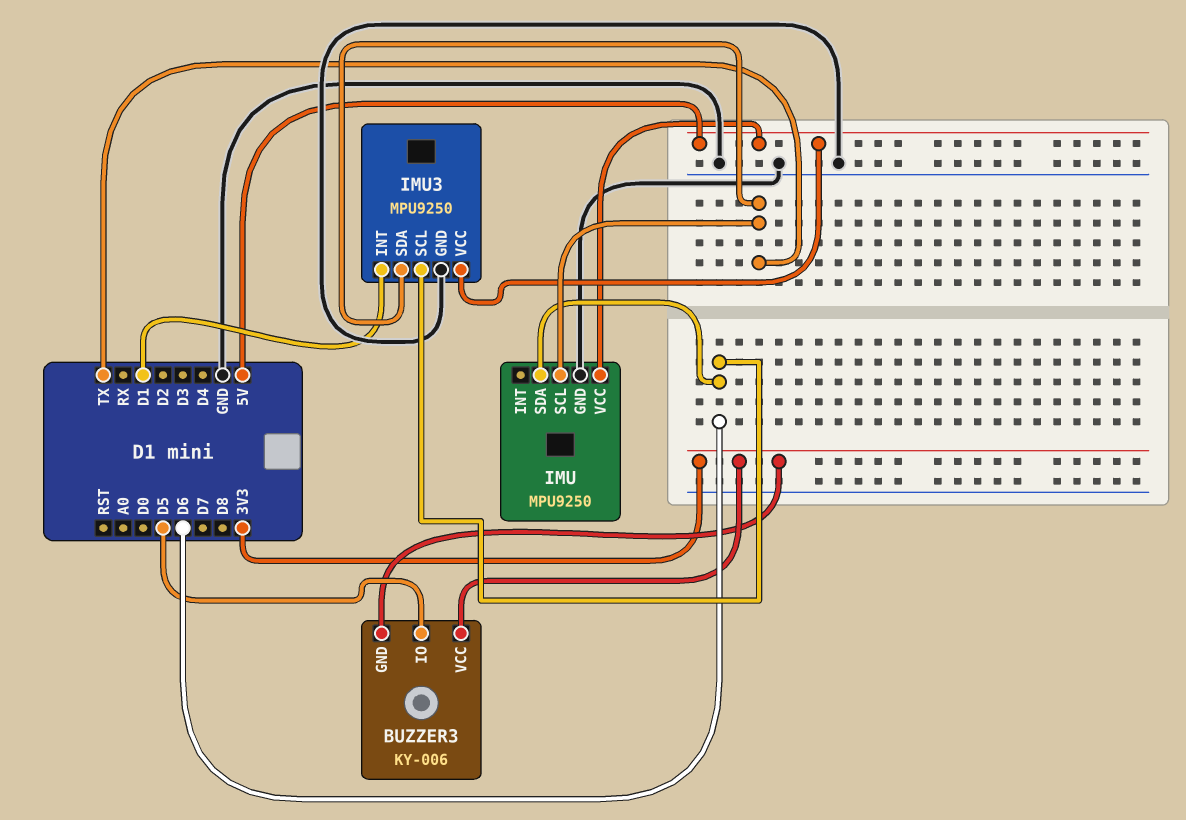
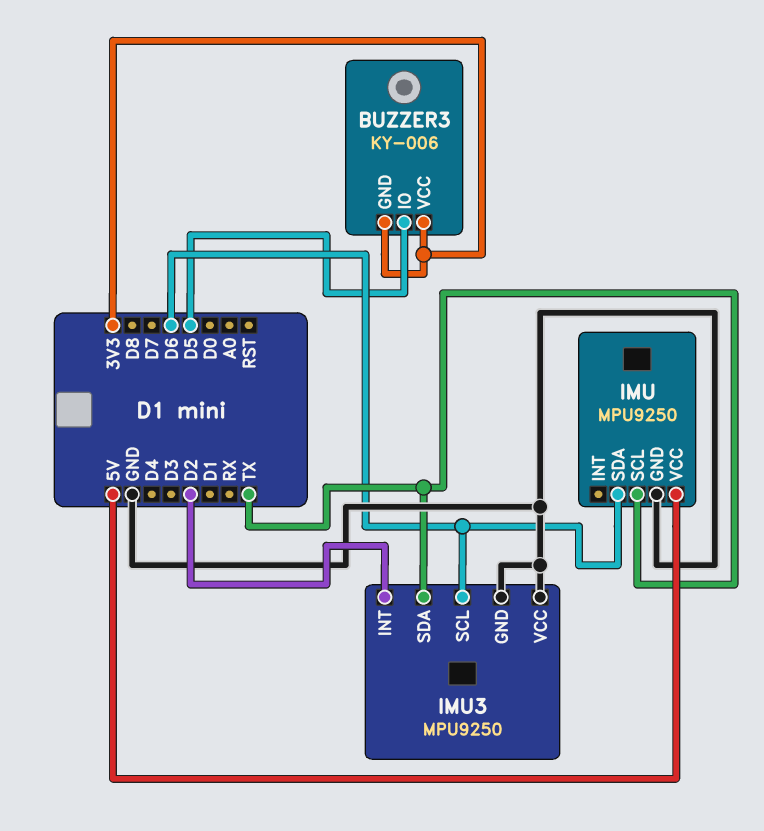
IMU3 pin INT: D1 -> D2
IMU3 pin VCC: 5V -> GND

